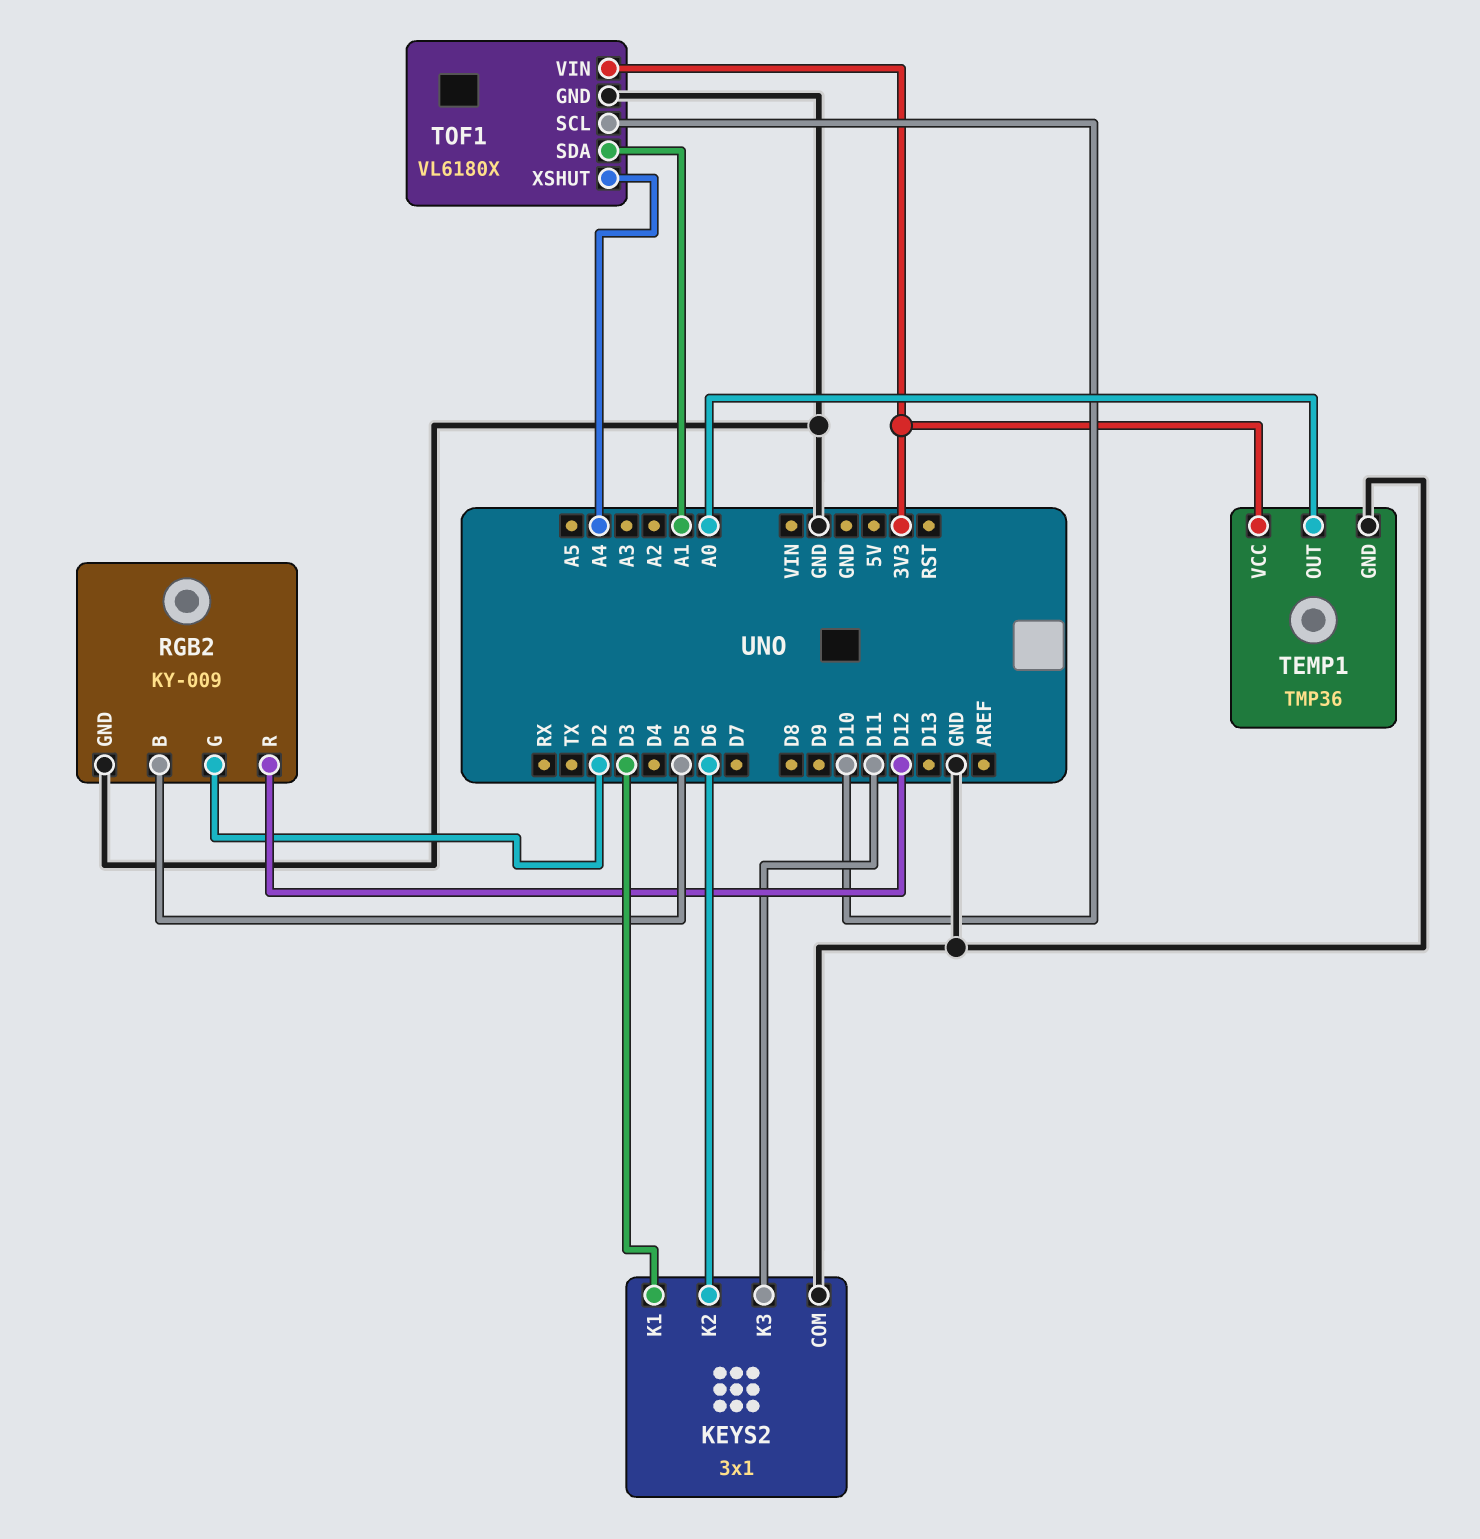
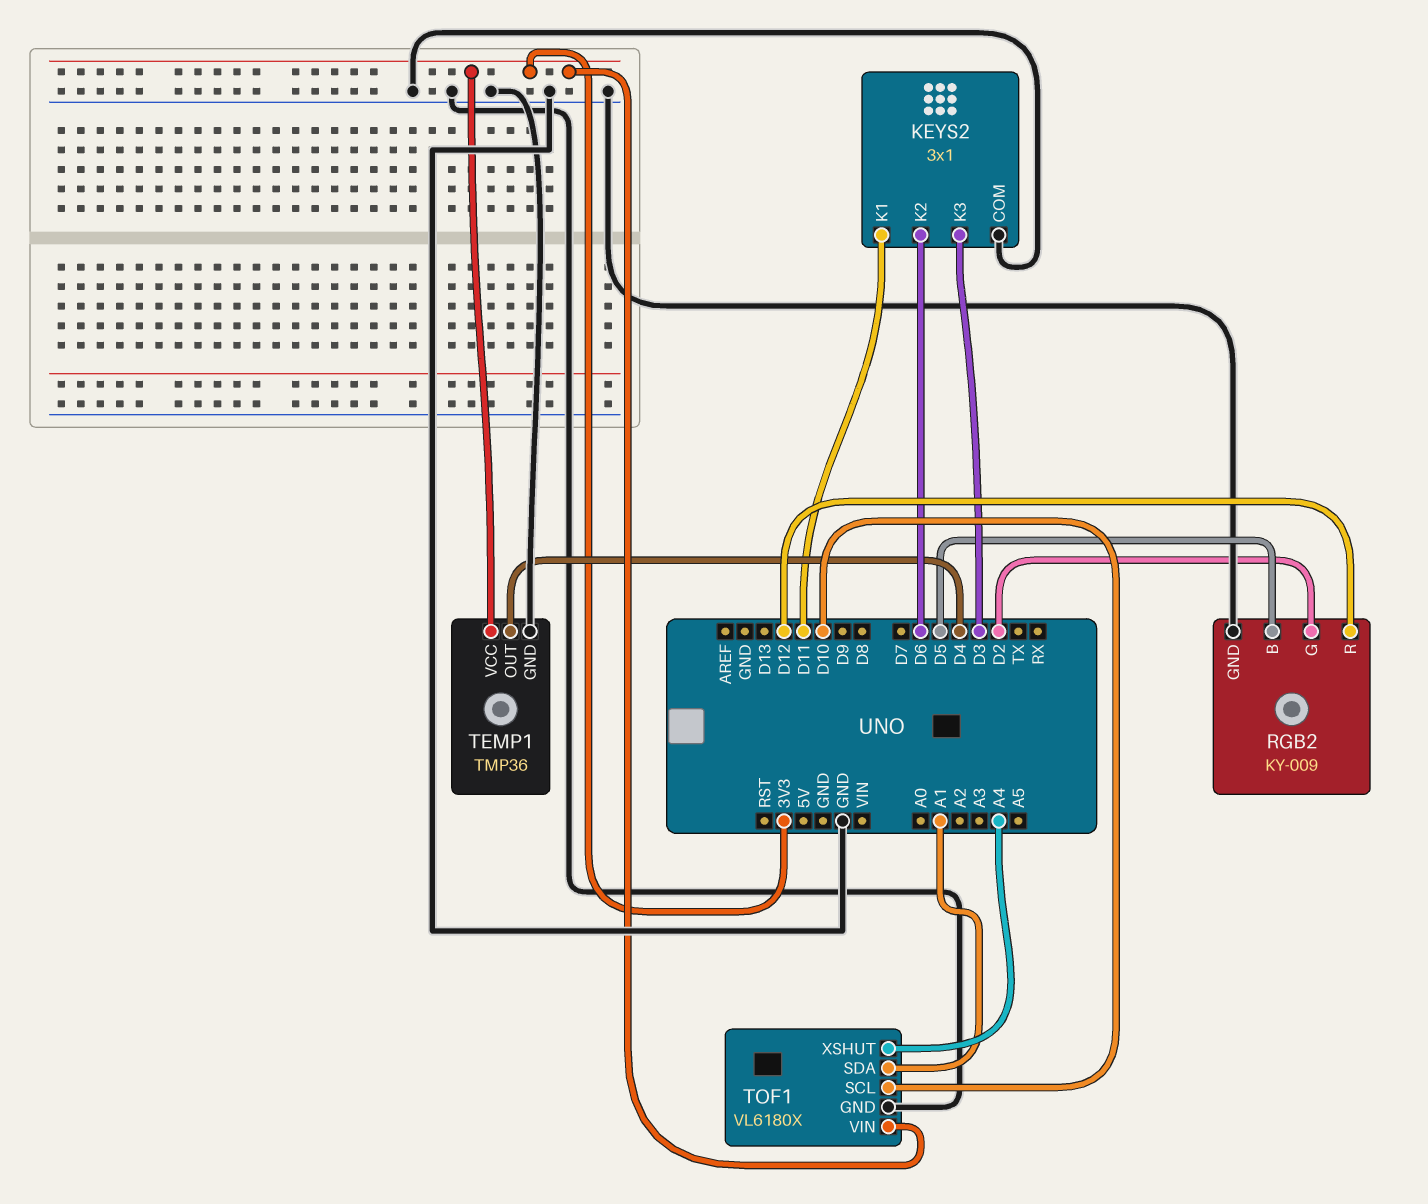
KEYS2 pin K1: D3 -> D11
KEYS2 pin K3: D11 -> D3
TEMP1 pin OUT: A0 -> D4

